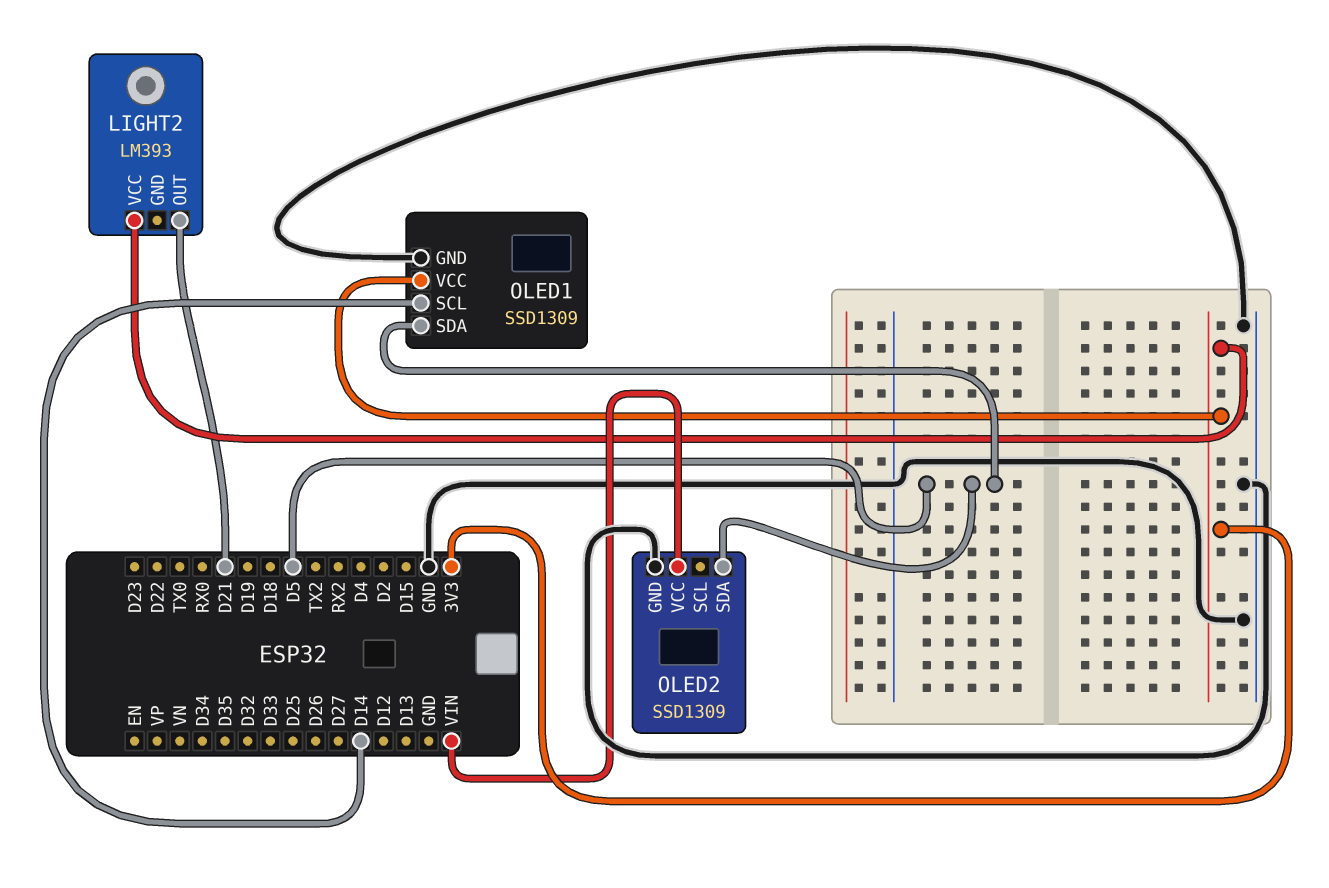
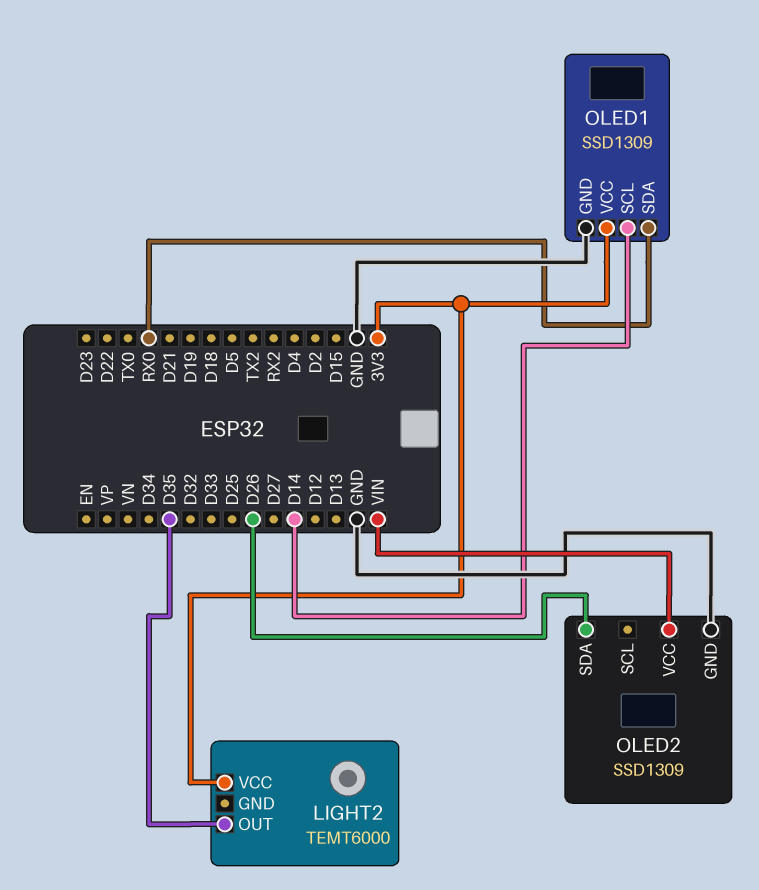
LIGHT2: LM393 -> TEMT6000
LIGHT2 pin OUT: D21 -> D35
OLED1 pin SDA: D5 -> RX0
OLED2 pin SDA: D5 -> D26

